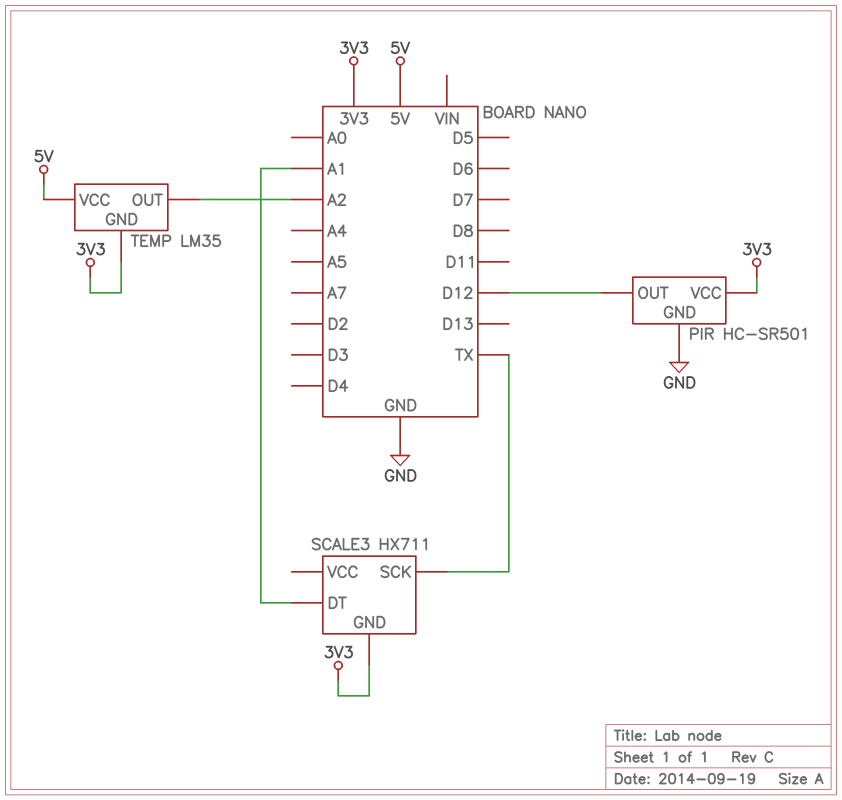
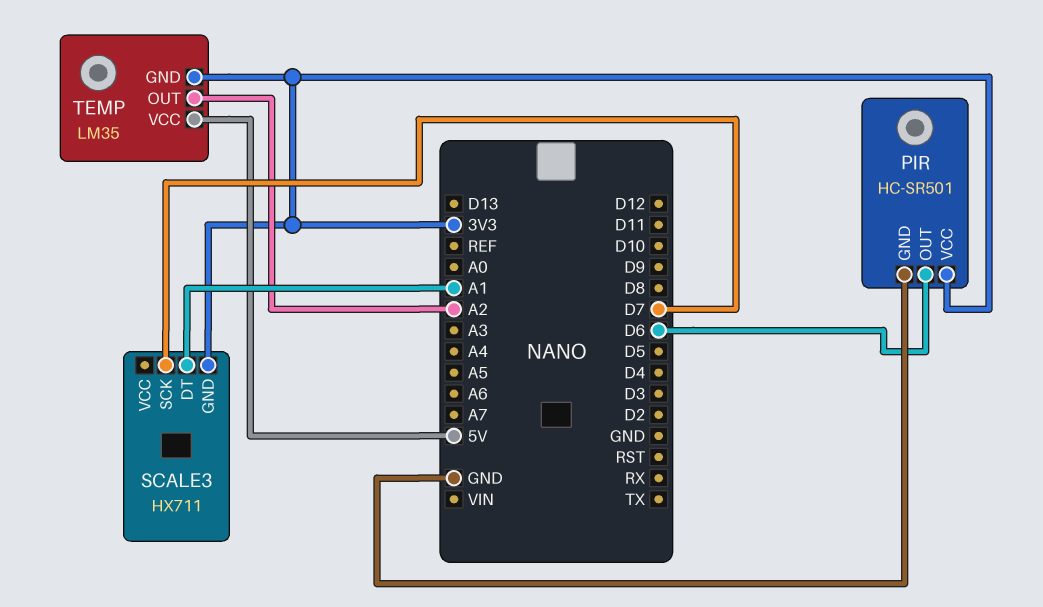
PIR pin OUT: D12 -> D6
SCALE3 pin SCK: TX -> D7

